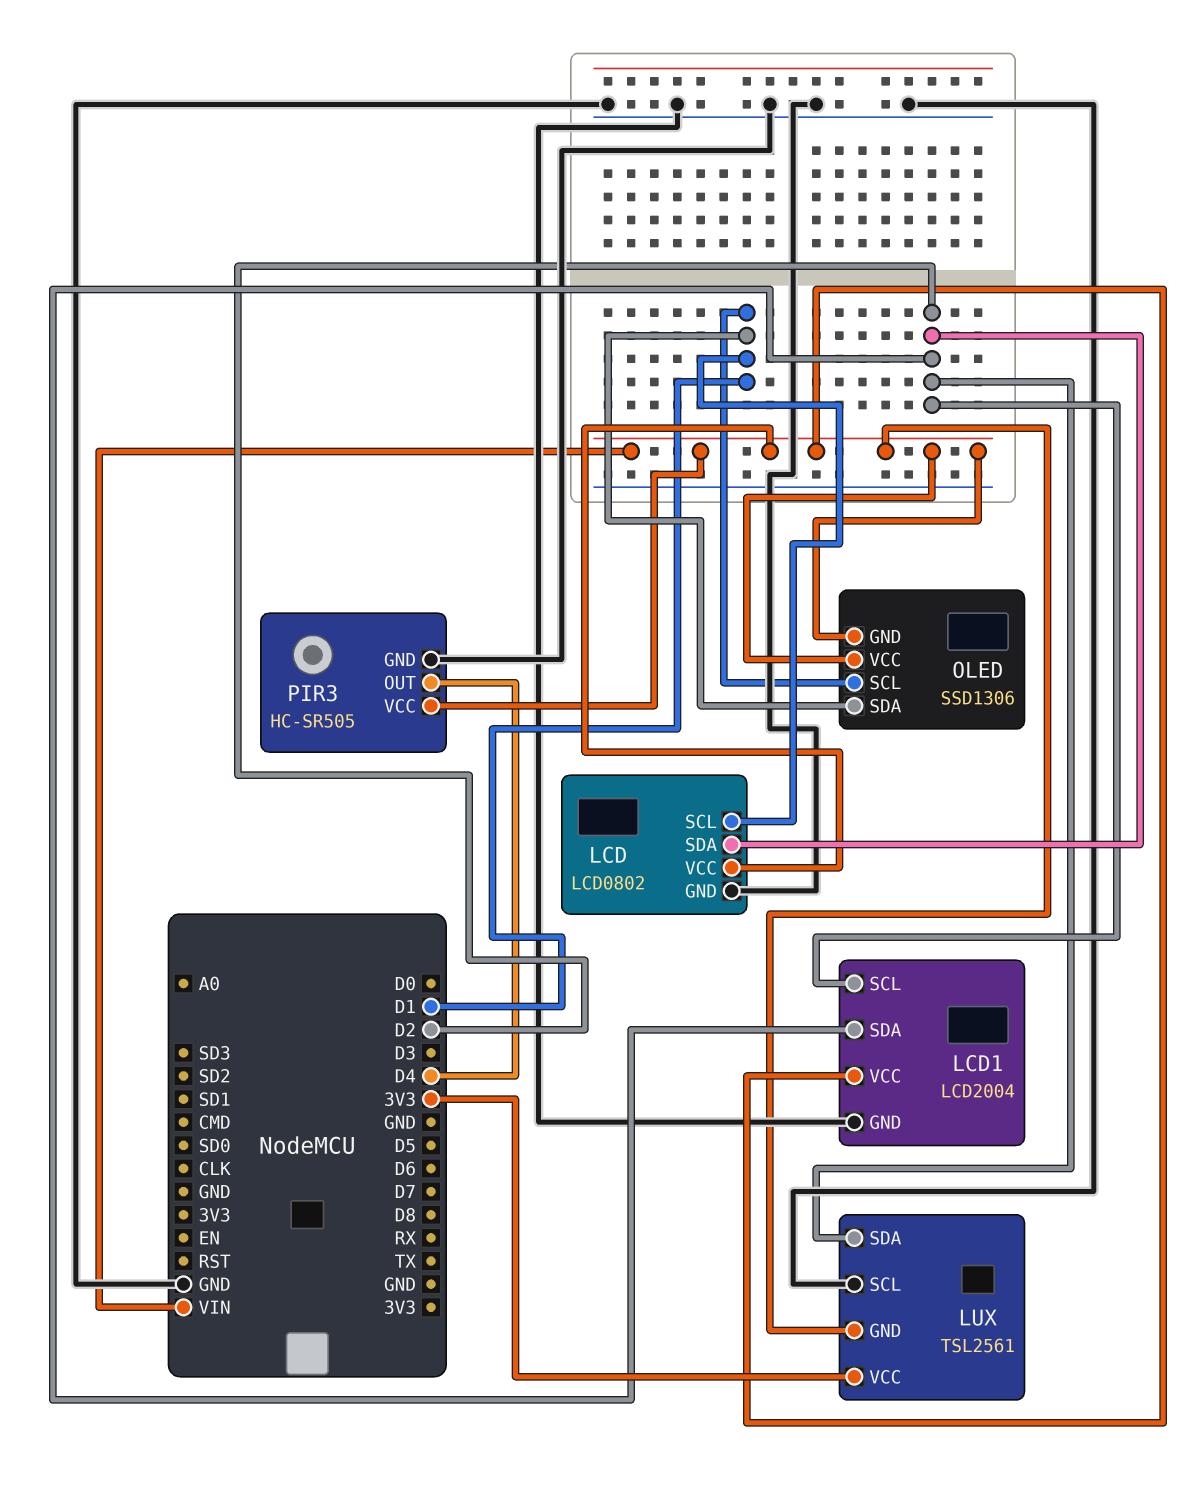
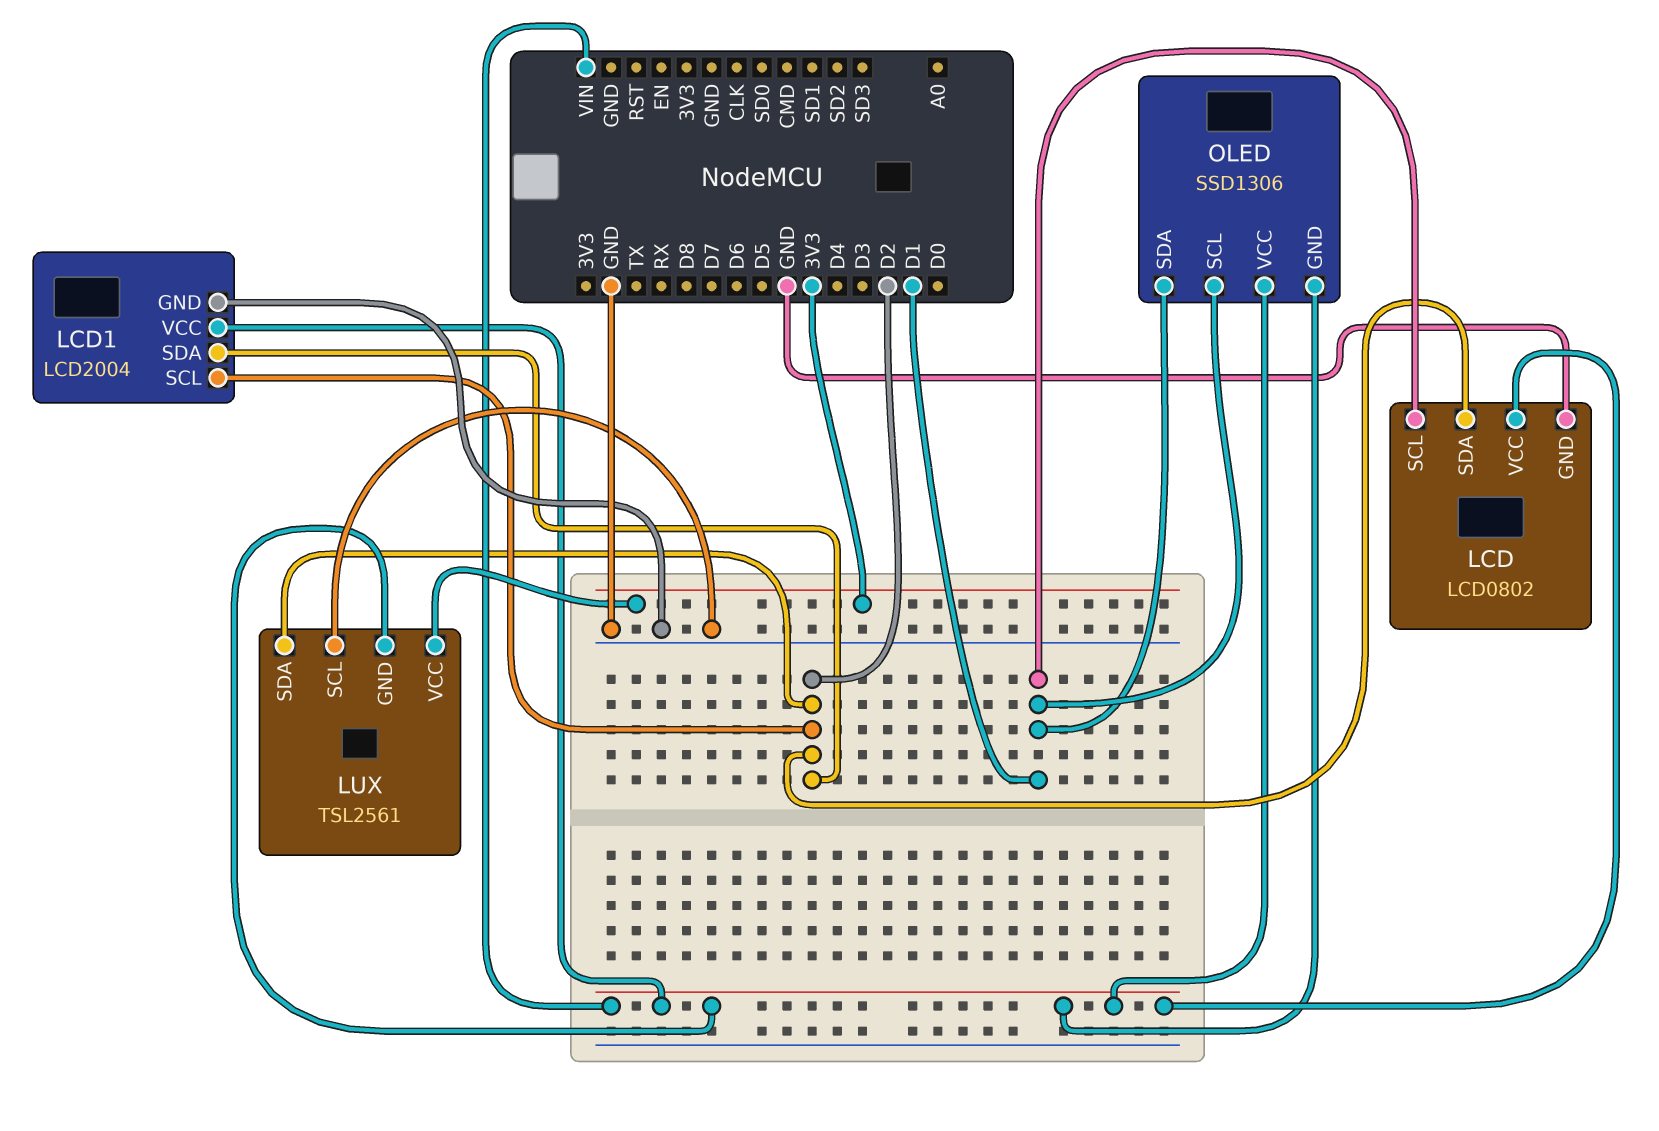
PIR3: HC-SR505 -> none
PIR3 pin GND: GND -> none
PIR3 pin OUT: D4 -> none
PIR3 pin VCC: VIN -> none

